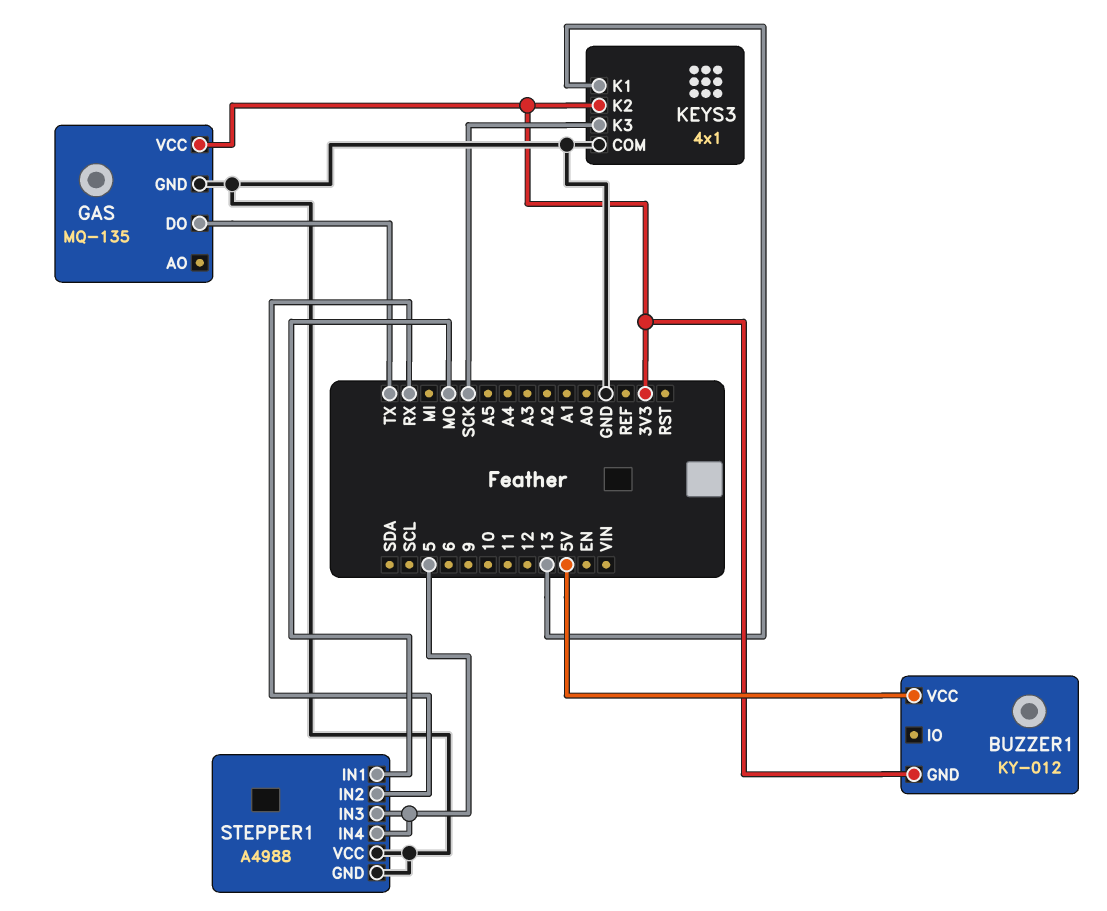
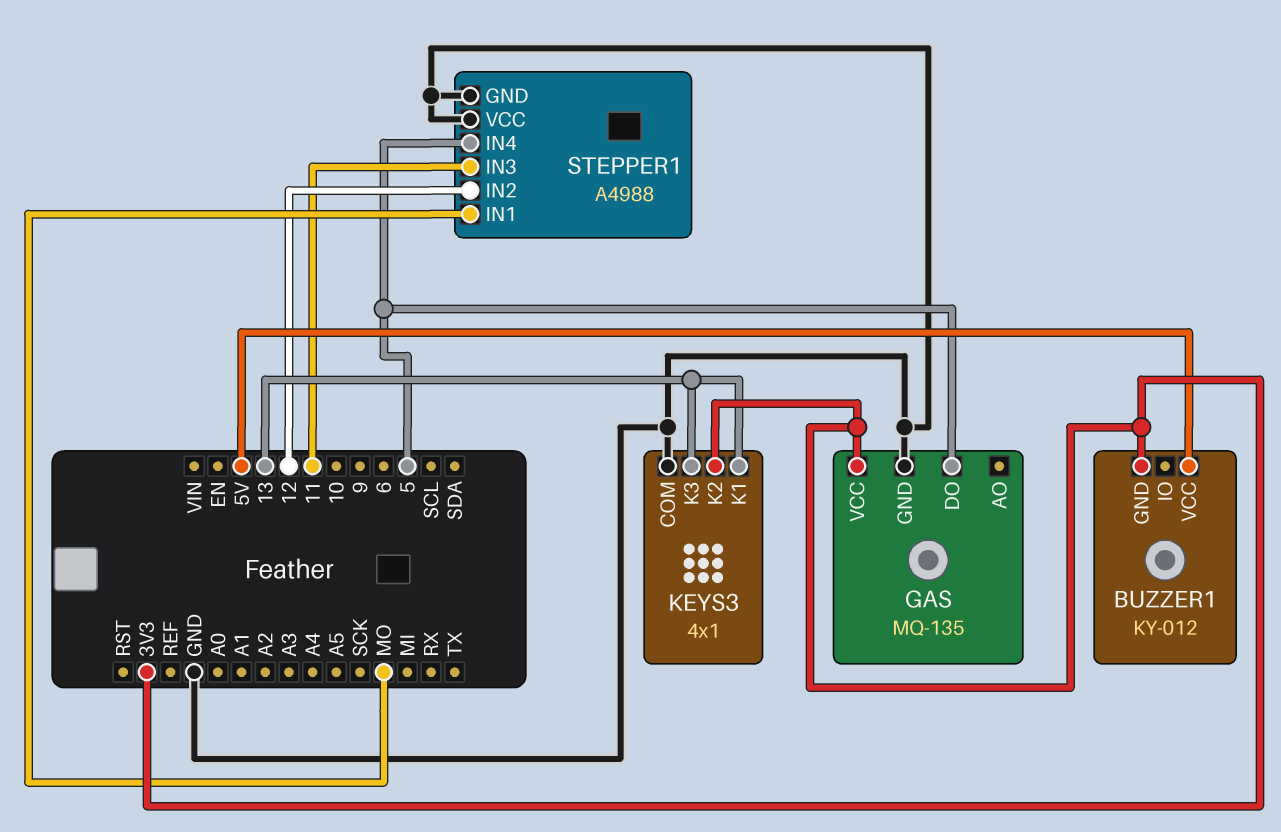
GAS pin DO: TX -> 5
KEYS3 pin K3: SCK -> 13
STEPPER1 pin IN2: RX -> 12
STEPPER1 pin IN3: 5 -> 11

